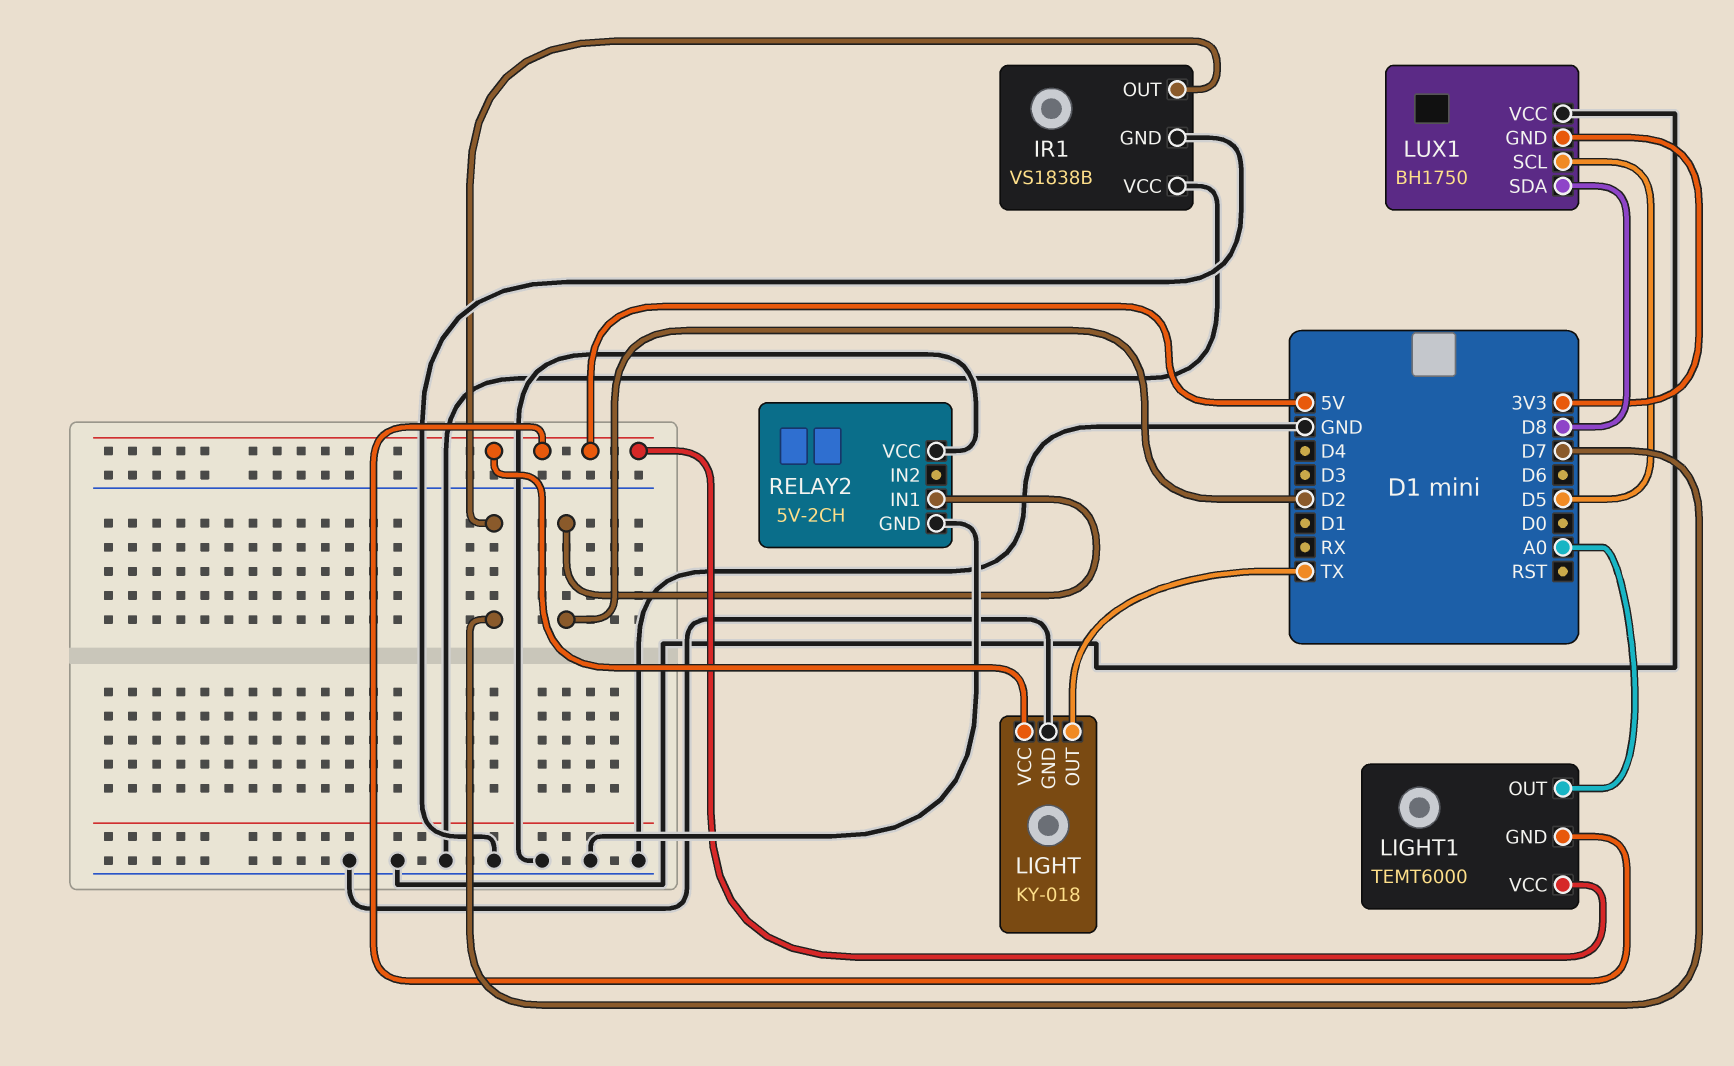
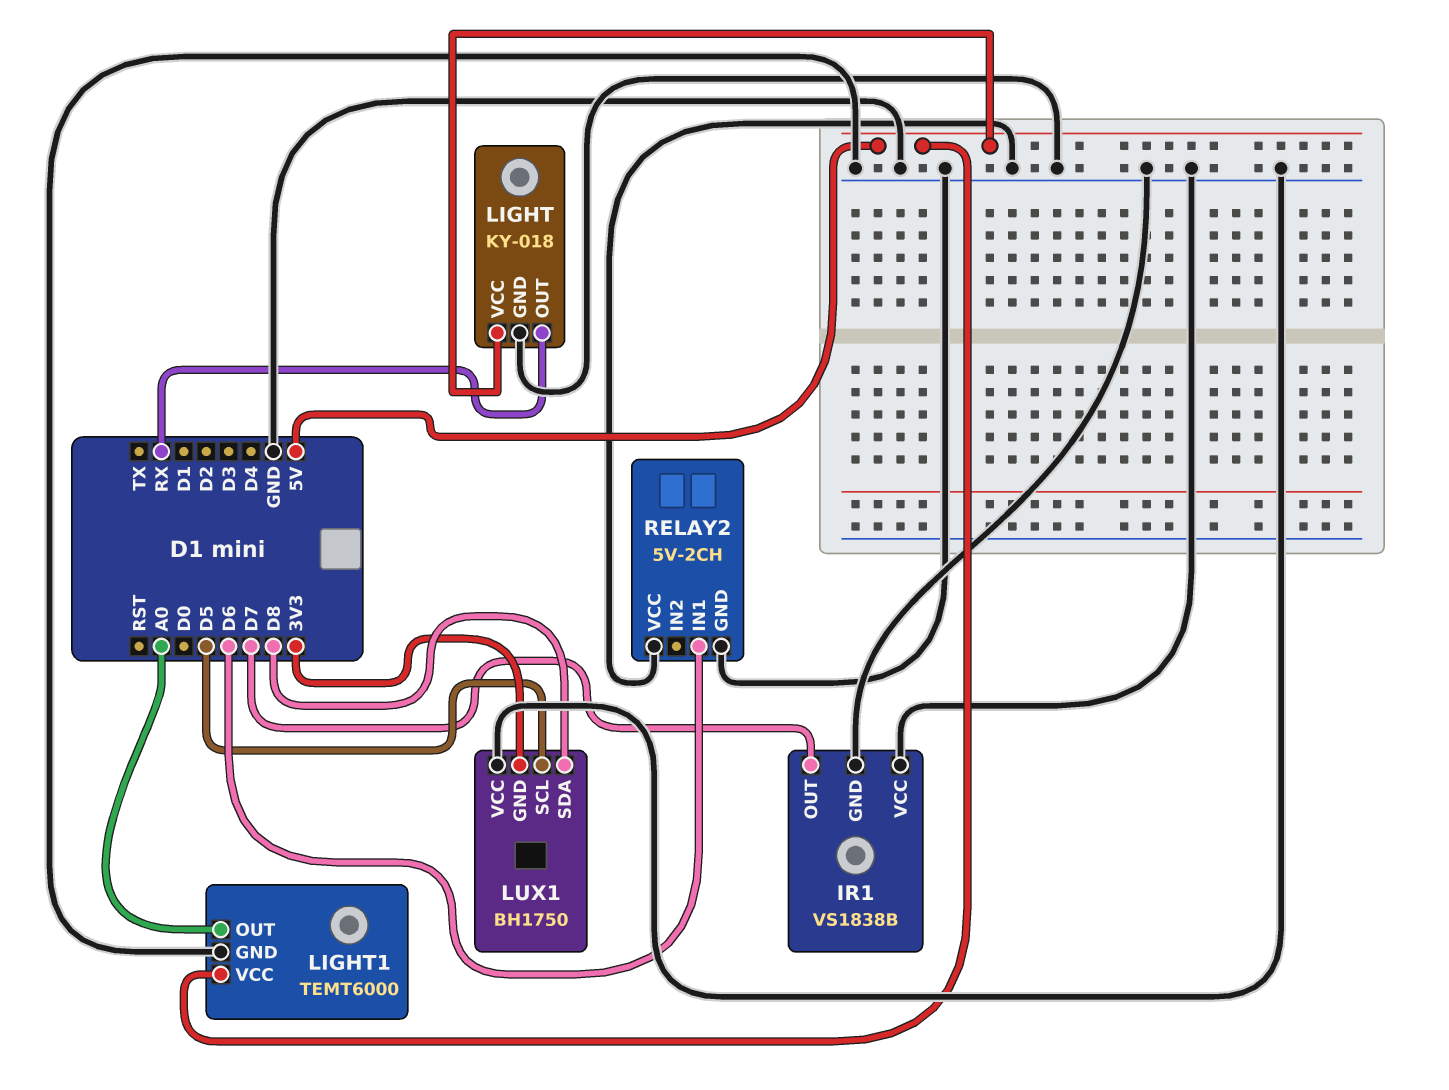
LIGHT pin OUT: TX -> RX
LIGHT1 pin GND: 5V -> GND
RELAY2 pin IN1: D2 -> D6

